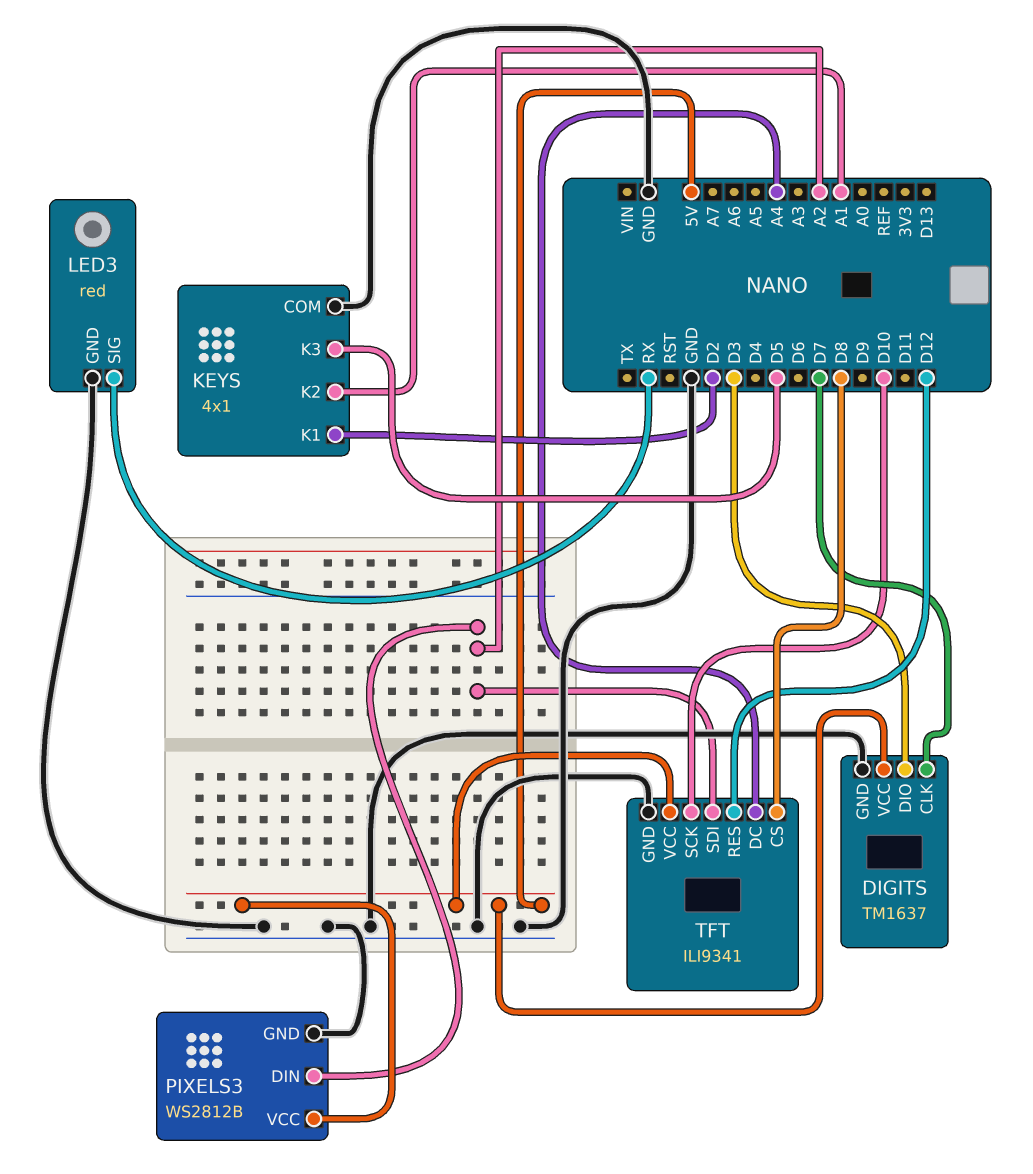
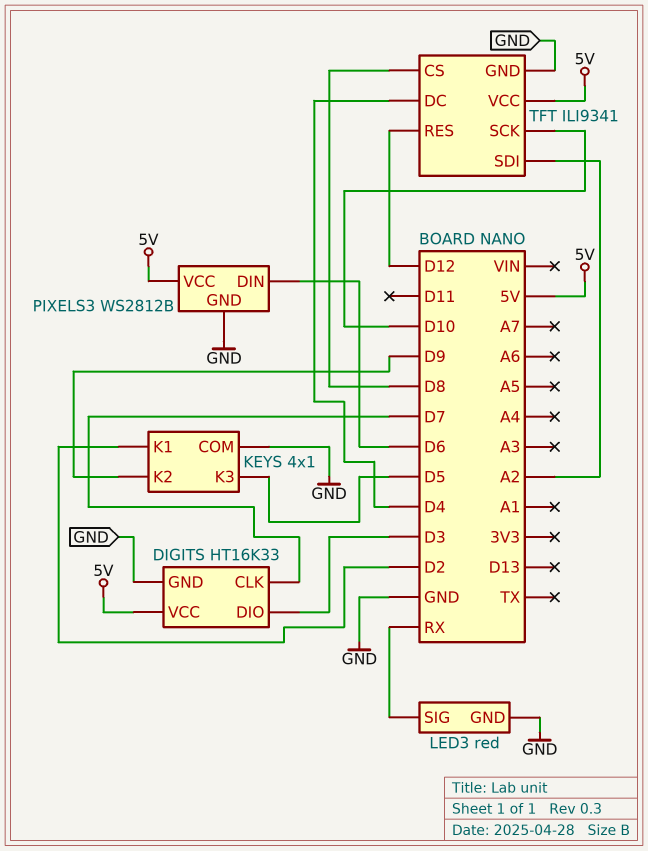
DIGITS: TM1637 -> HT16K33
KEYS pin K2: A1 -> D9
PIXELS3 pin DIN: A2 -> D6
TFT pin DC: A4 -> D4

